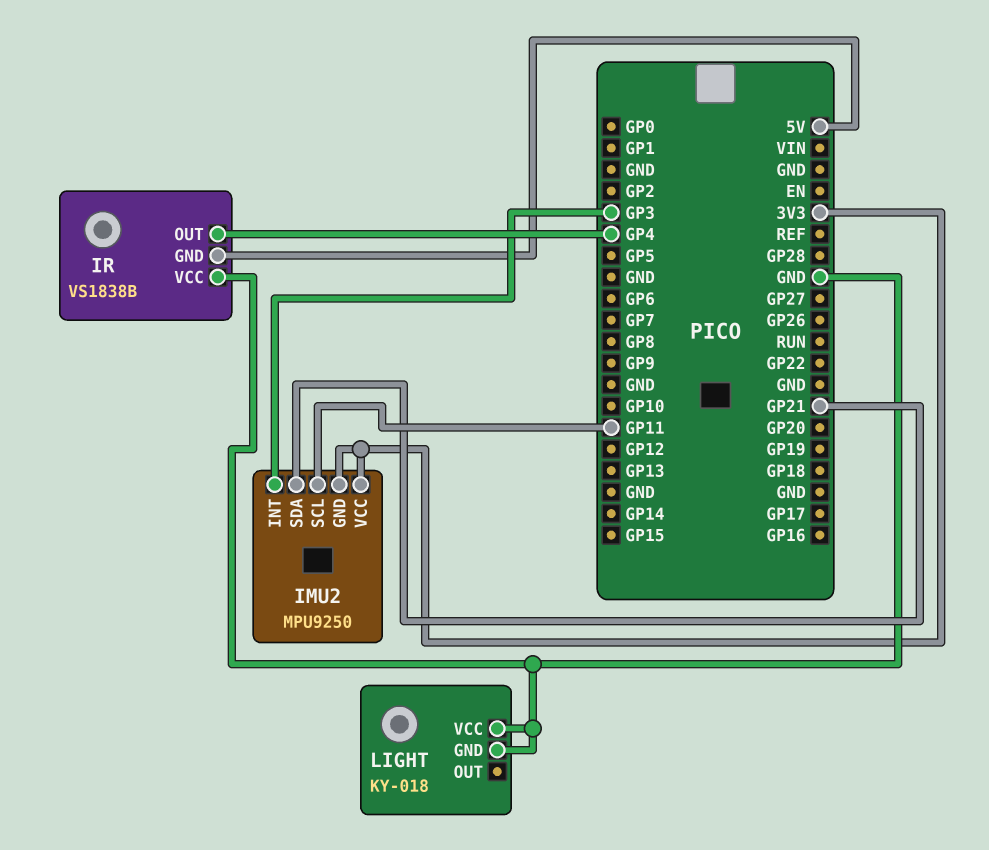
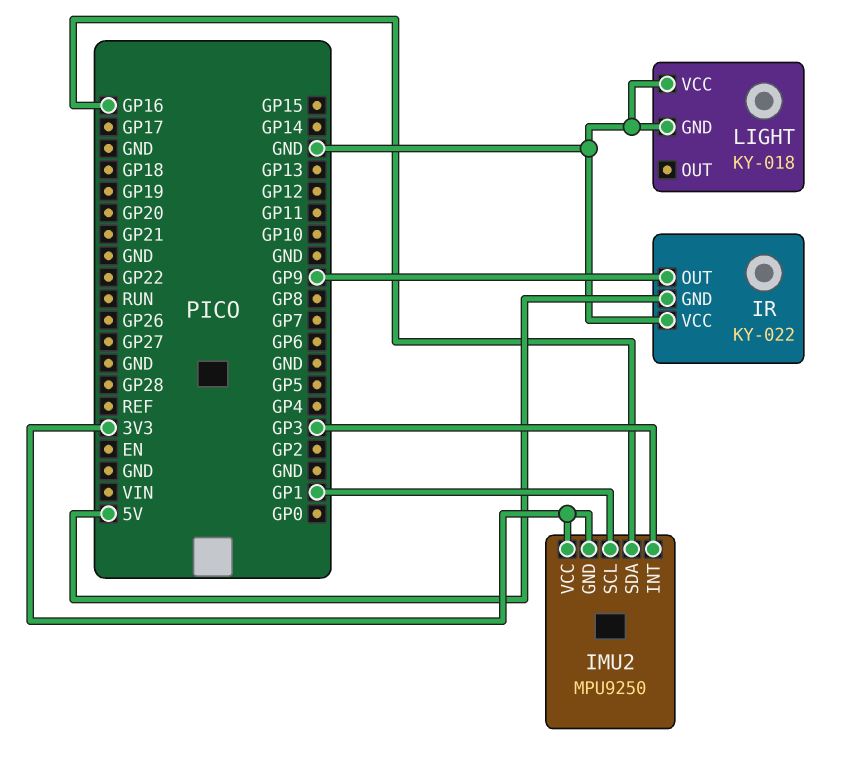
IMU2 pin SCL: GP11 -> GP1
IMU2 pin SDA: GP21 -> GP16
IR: VS1838B -> KY-022
IR pin OUT: GP4 -> GP9

